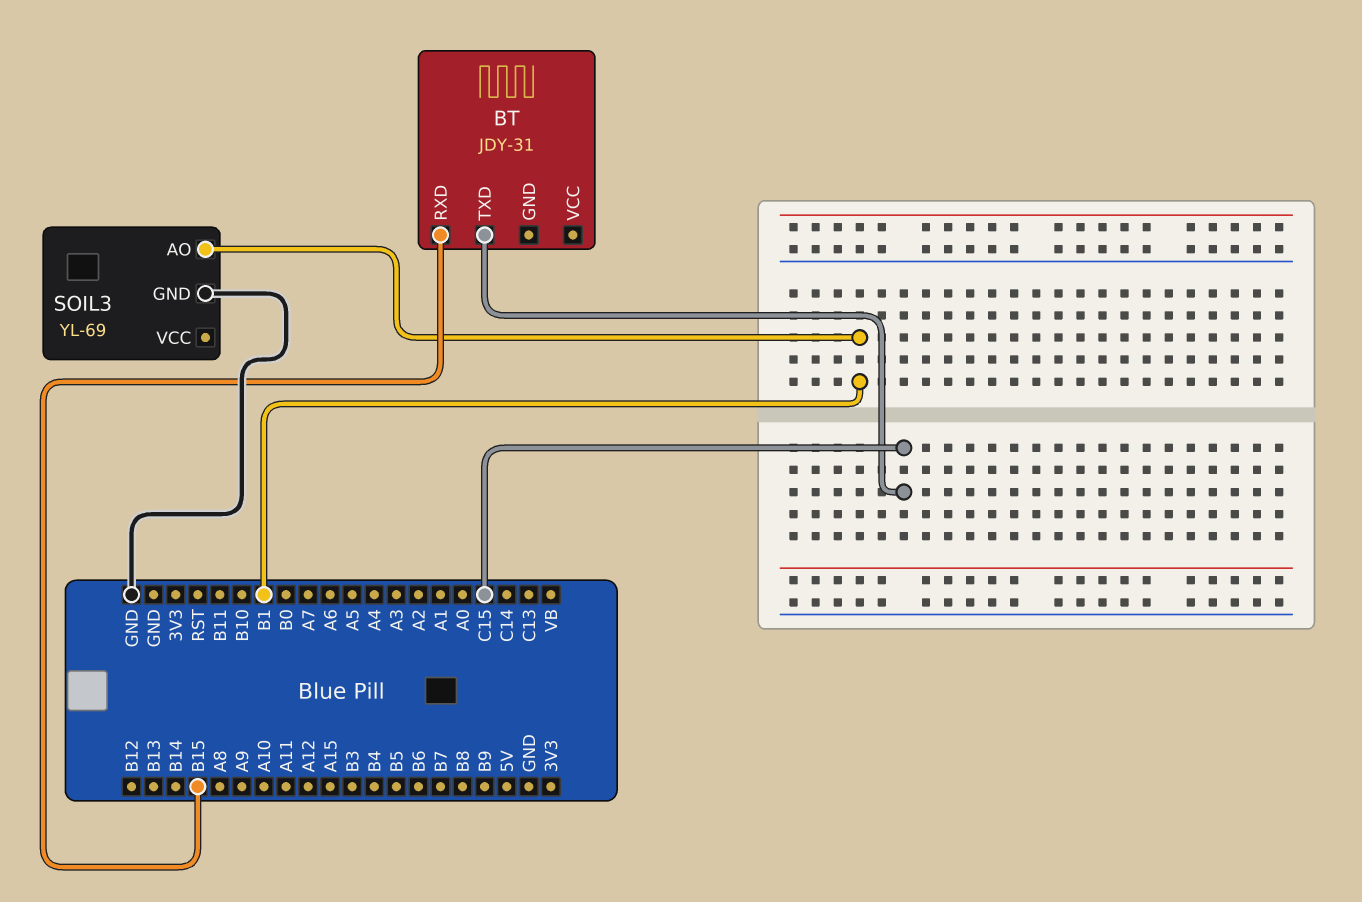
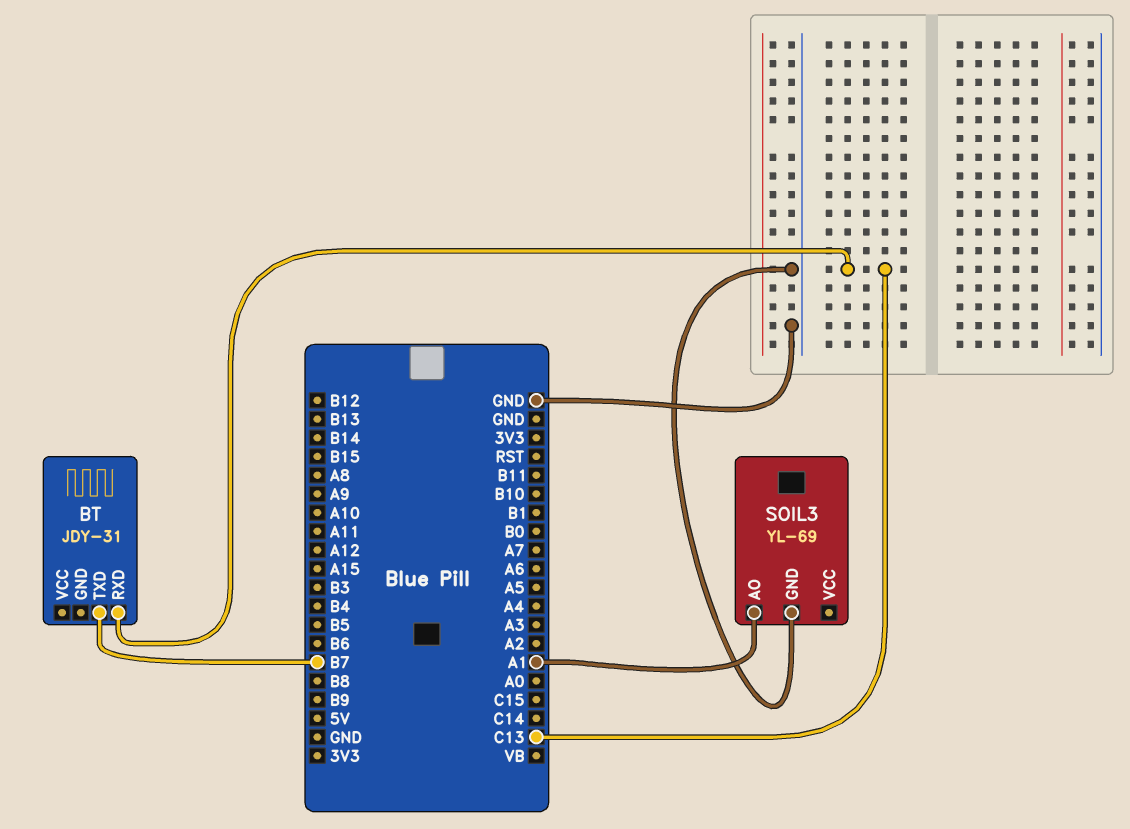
BT pin RXD: B15 -> C13
BT pin TXD: C15 -> B7
SOIL3 pin AO: B1 -> A1

